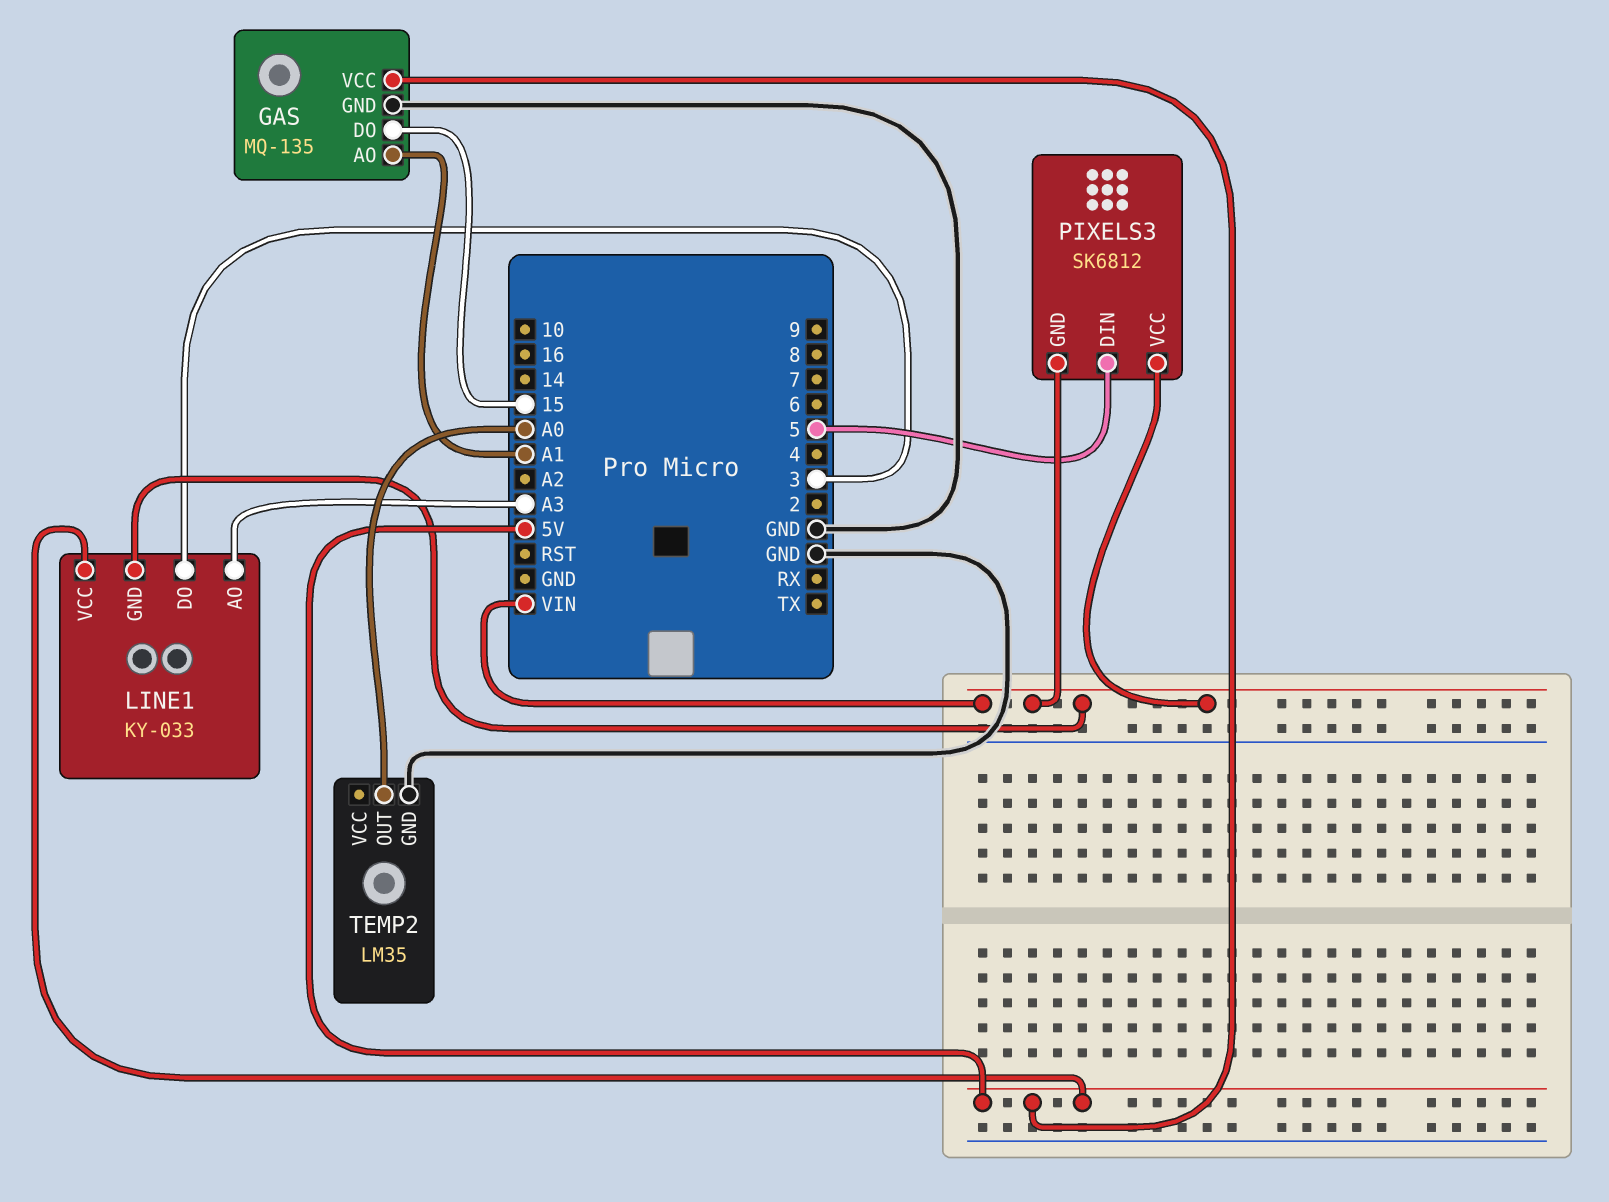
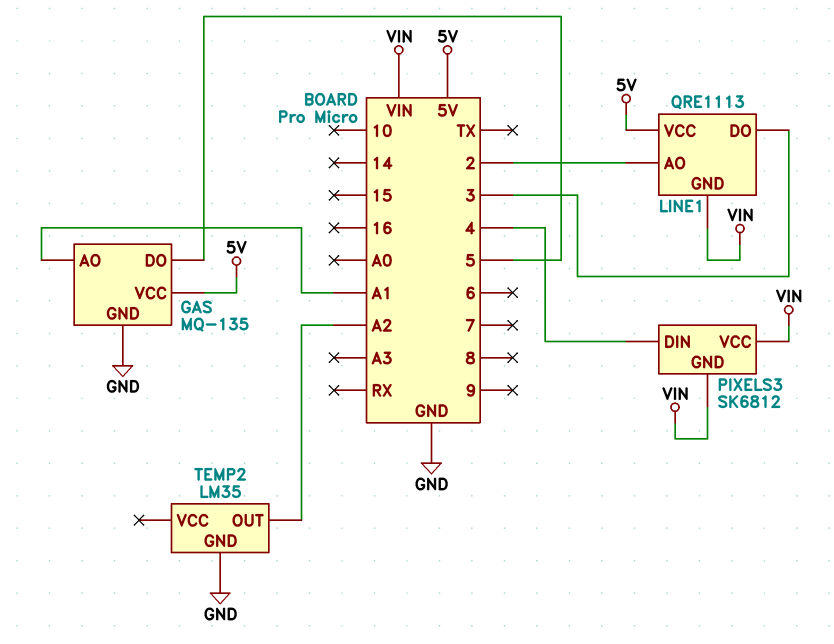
GAS pin DO: 15 -> 5
LINE1: KY-033 -> QRE1113
LINE1 pin AO: A3 -> 2
PIXELS3 pin DIN: 5 -> 4
TEMP2 pin OUT: A0 -> A2

